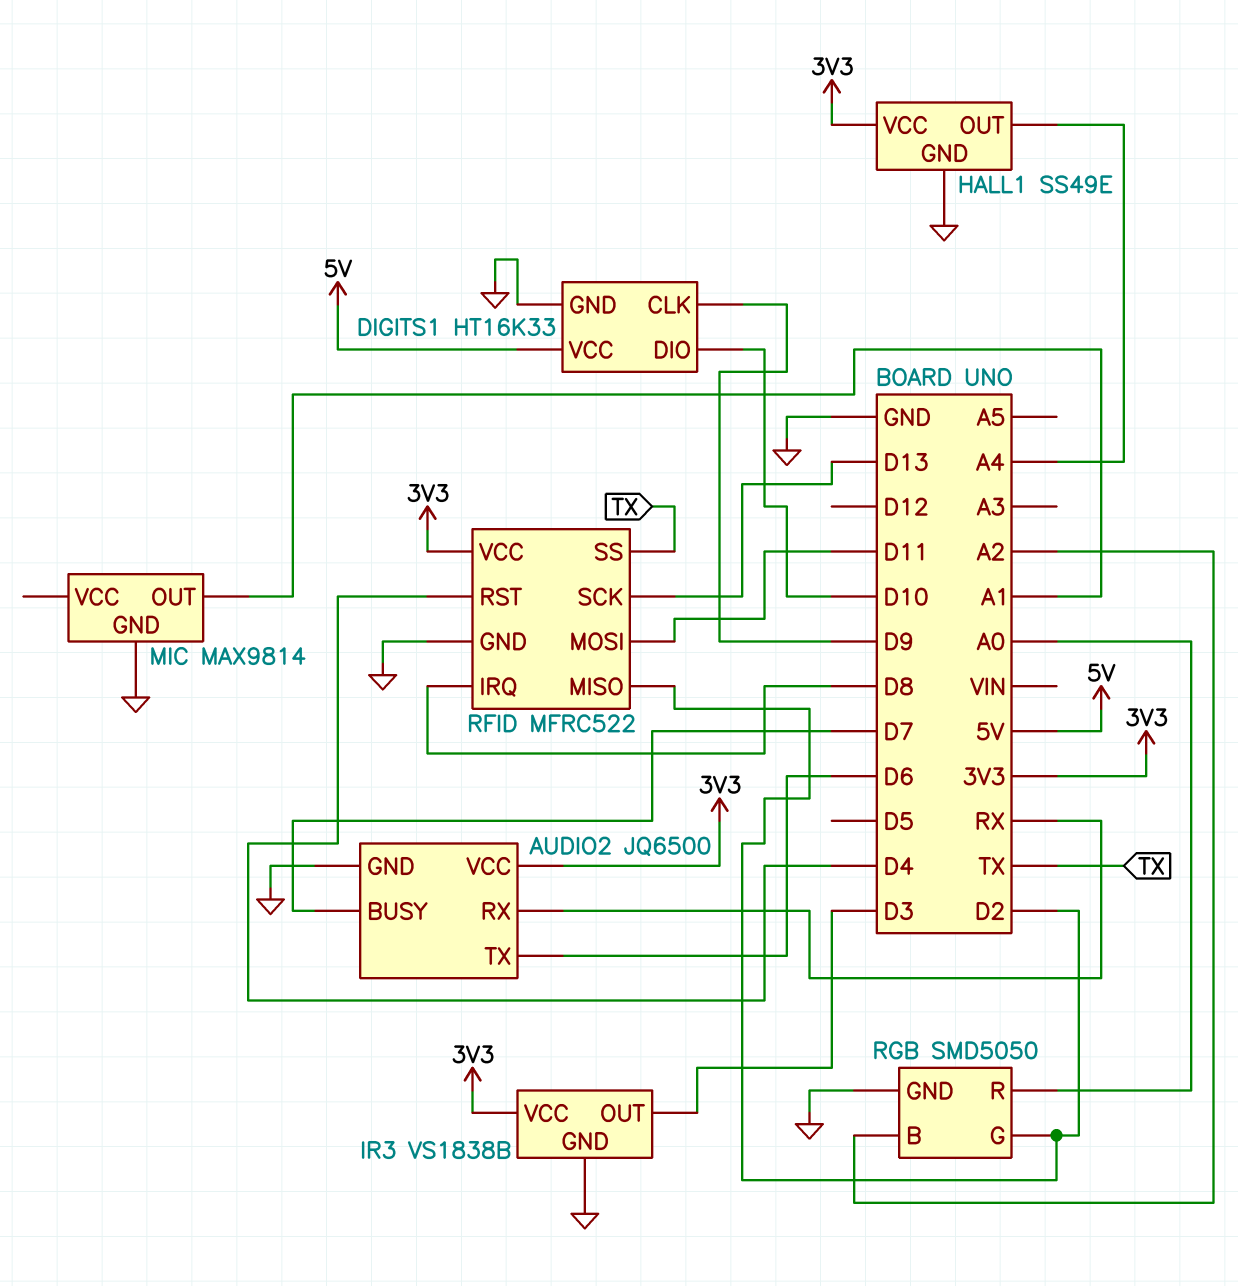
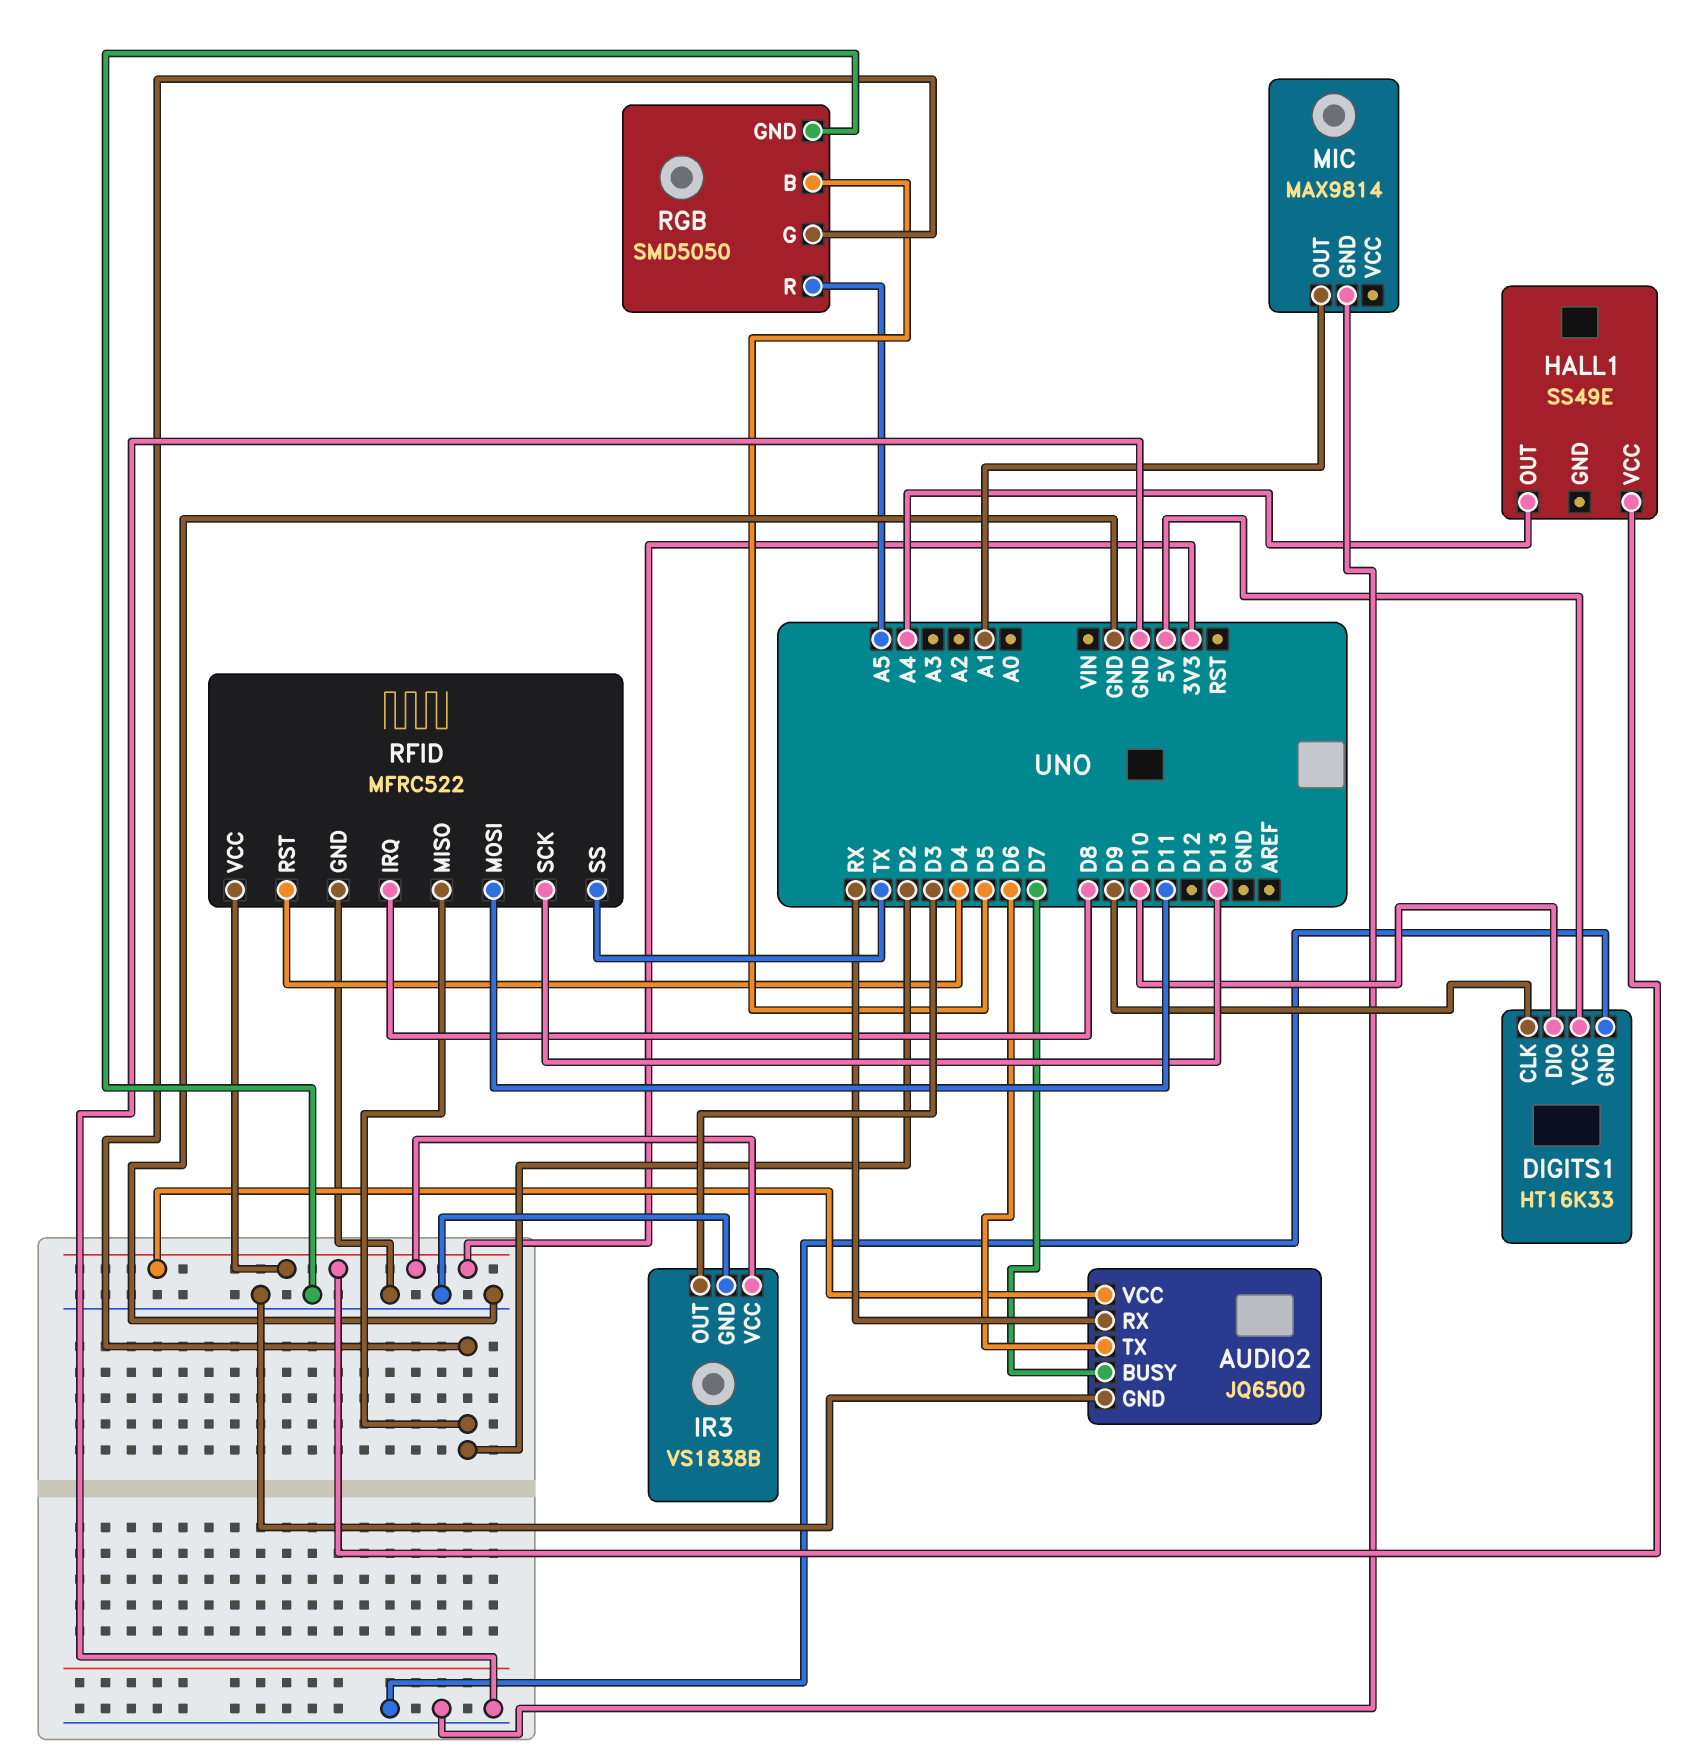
HALL1 pin GND: GND -> none
RGB pin B: A2 -> D5
RGB pin R: A0 -> A5

